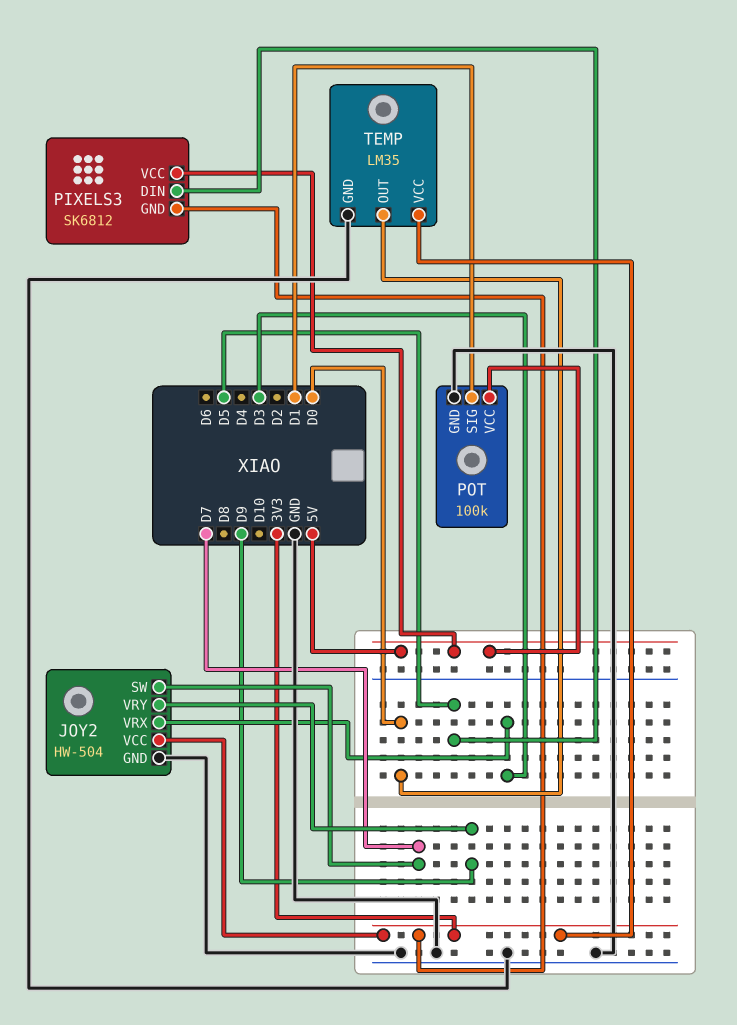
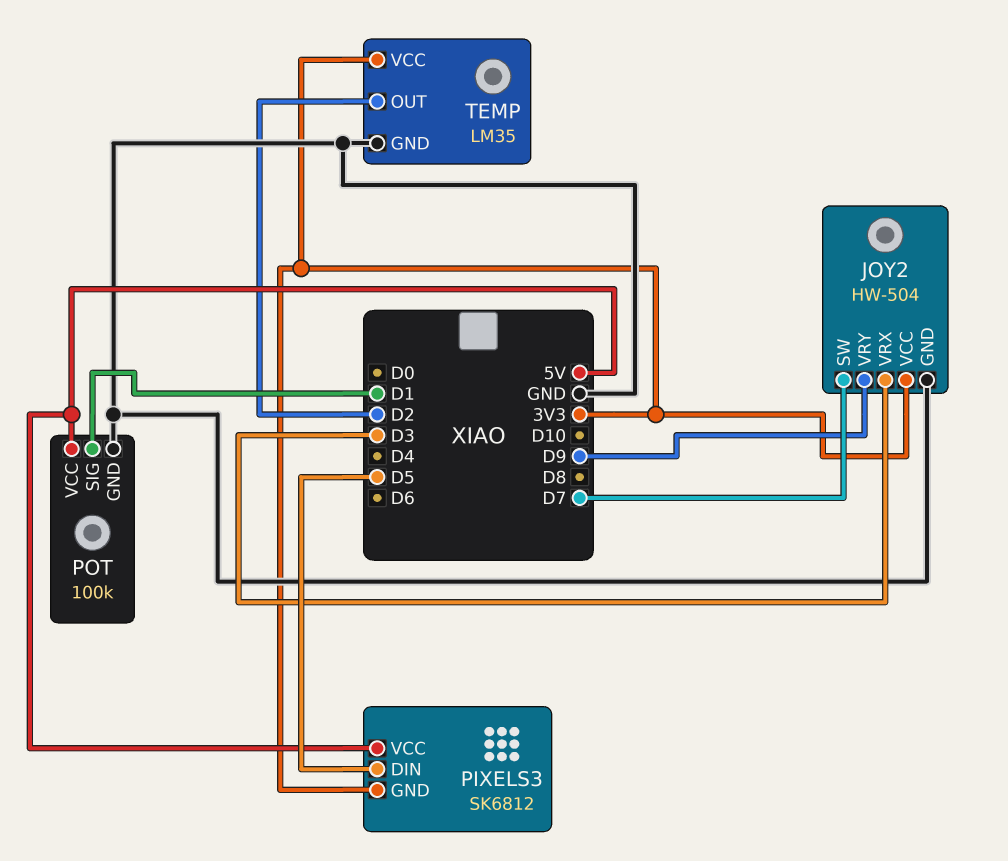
TEMP pin OUT: D0 -> D2

